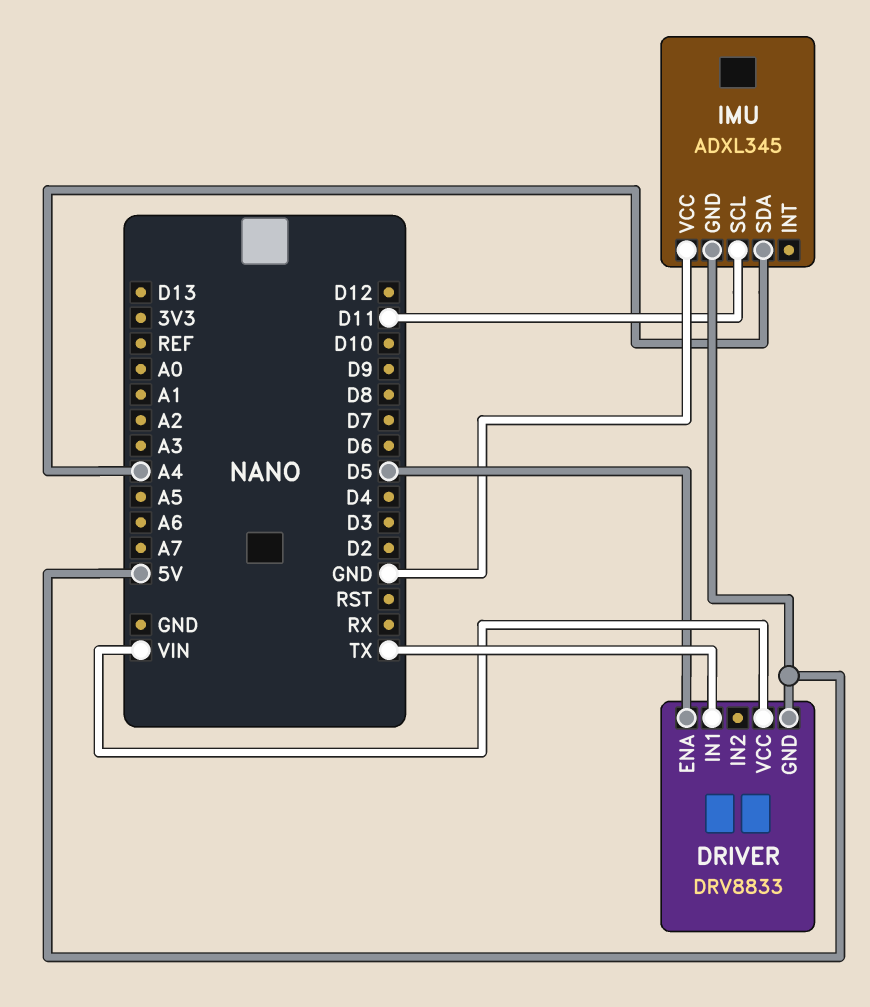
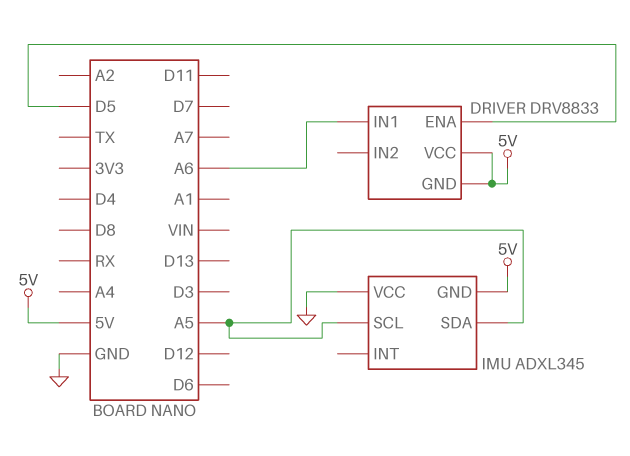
DRIVER pin IN1: TX -> A6
DRIVER pin VCC: VIN -> 5V
IMU pin SCL: D11 -> A5
IMU pin SDA: A4 -> A5

